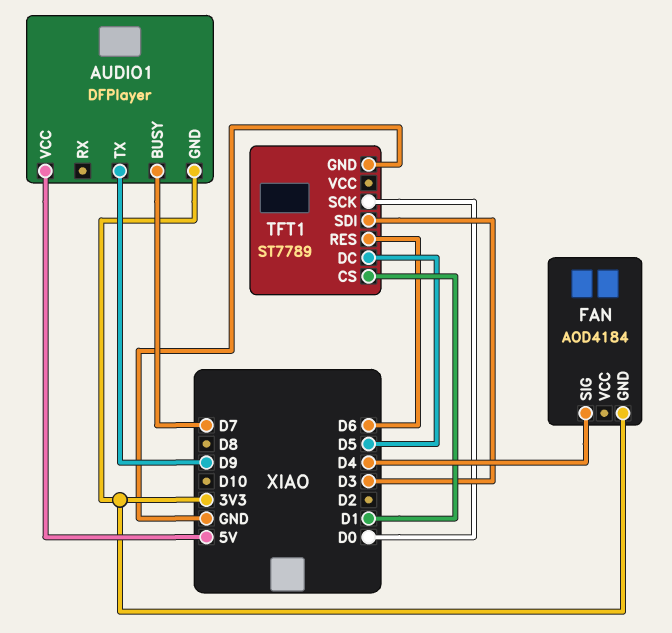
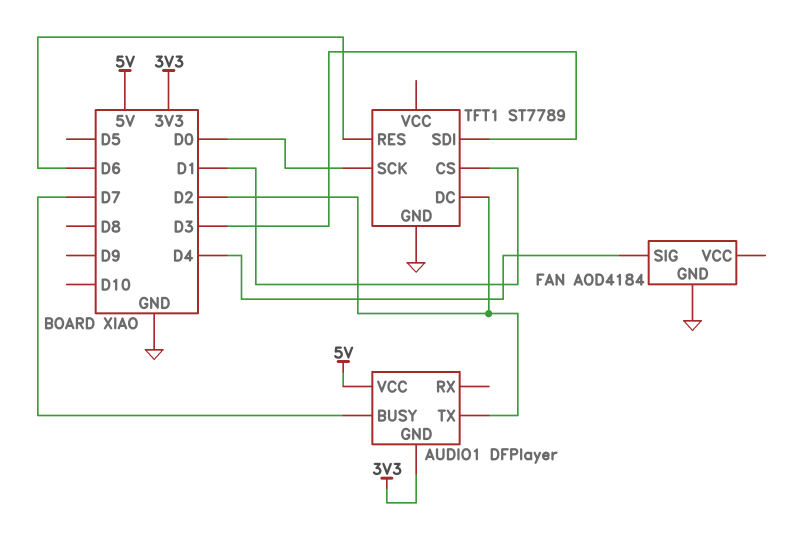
AUDIO1 pin TX: D9 -> D2
FAN pin GND: 3V3 -> GND
TFT1 pin DC: D5 -> D2

